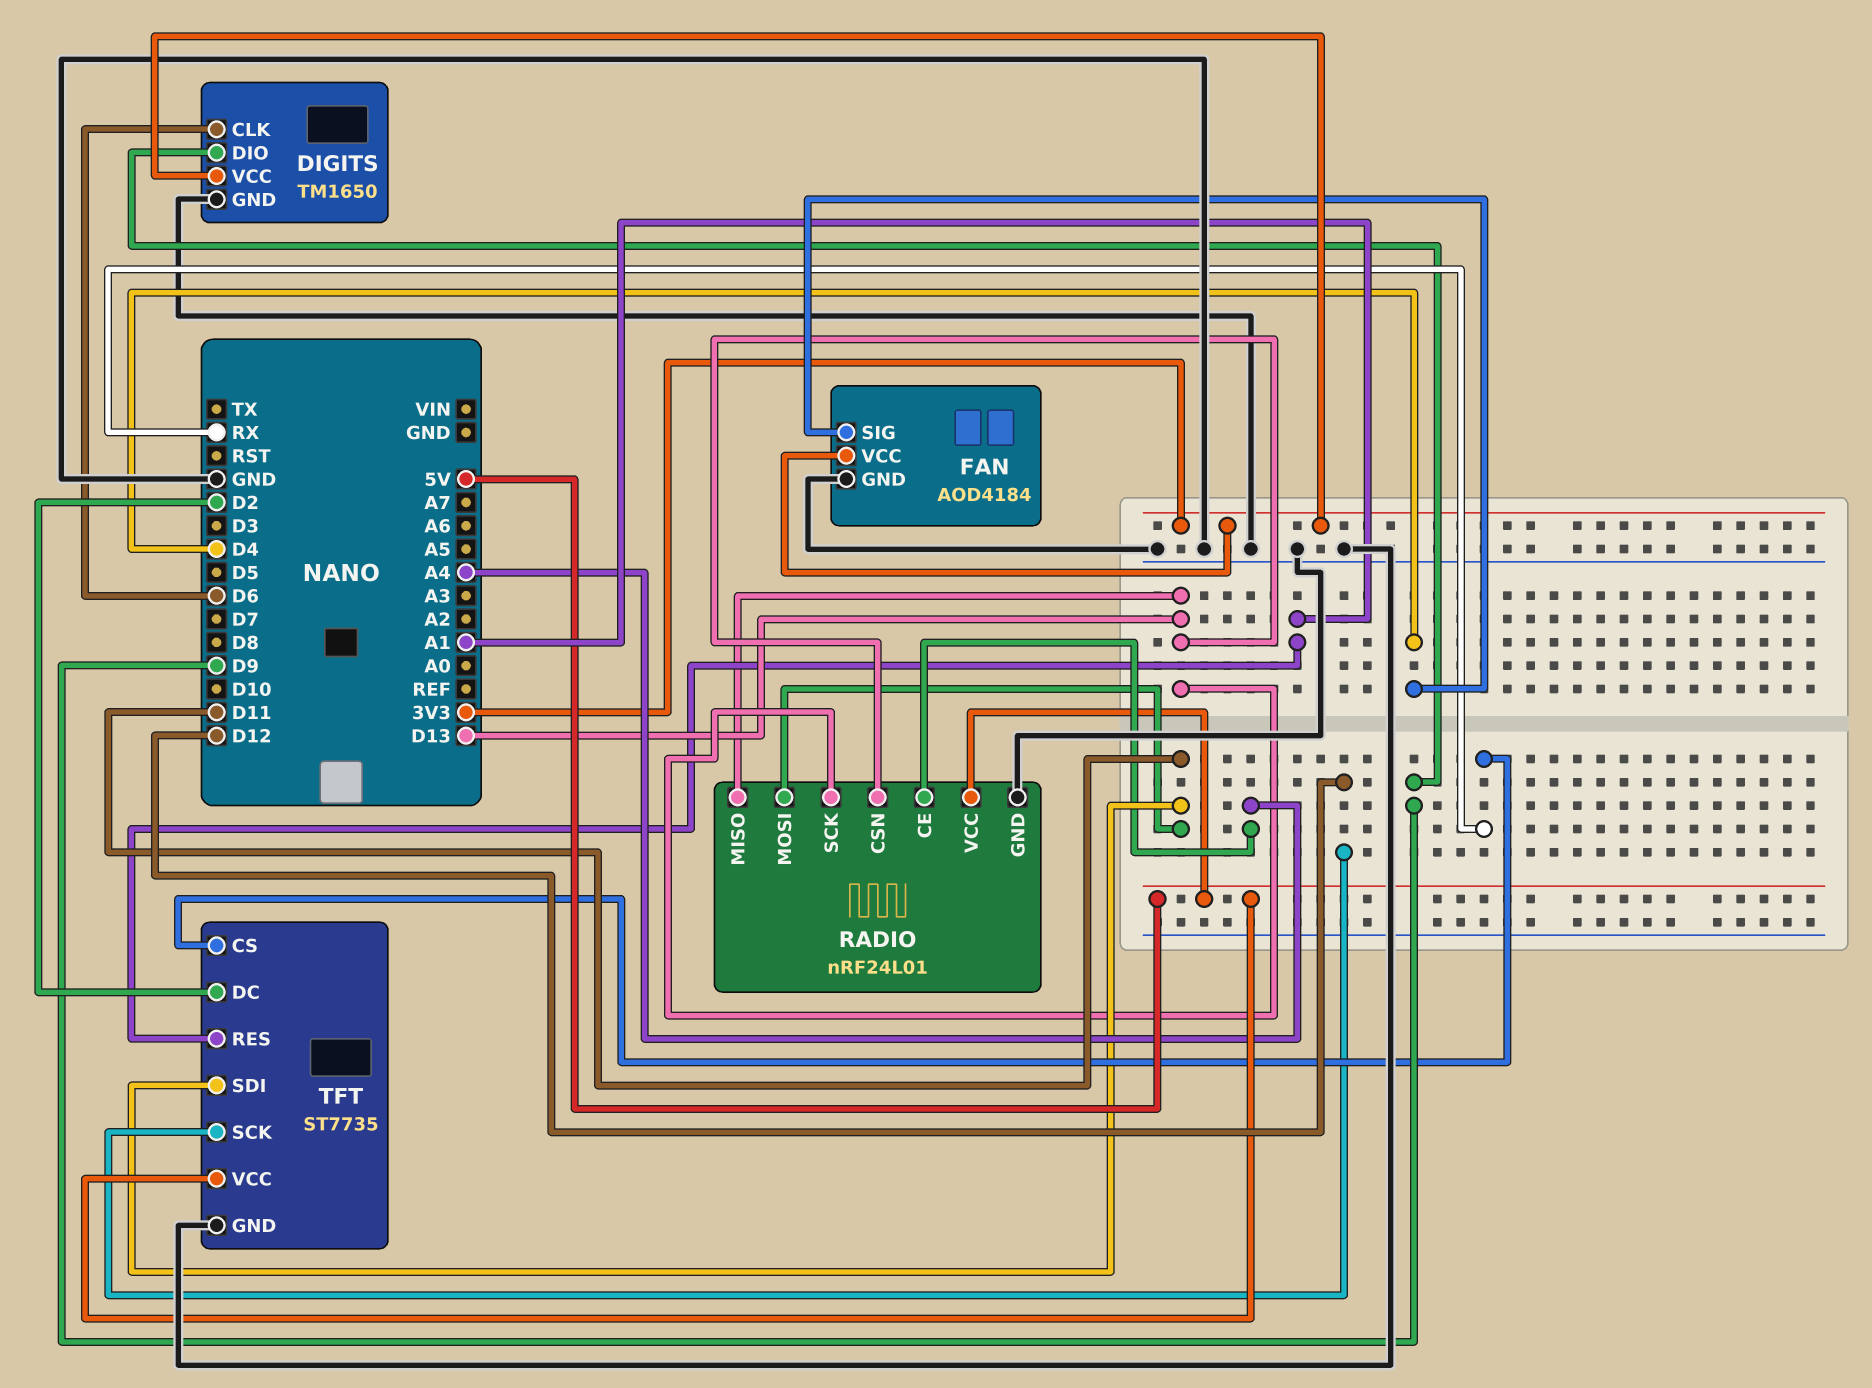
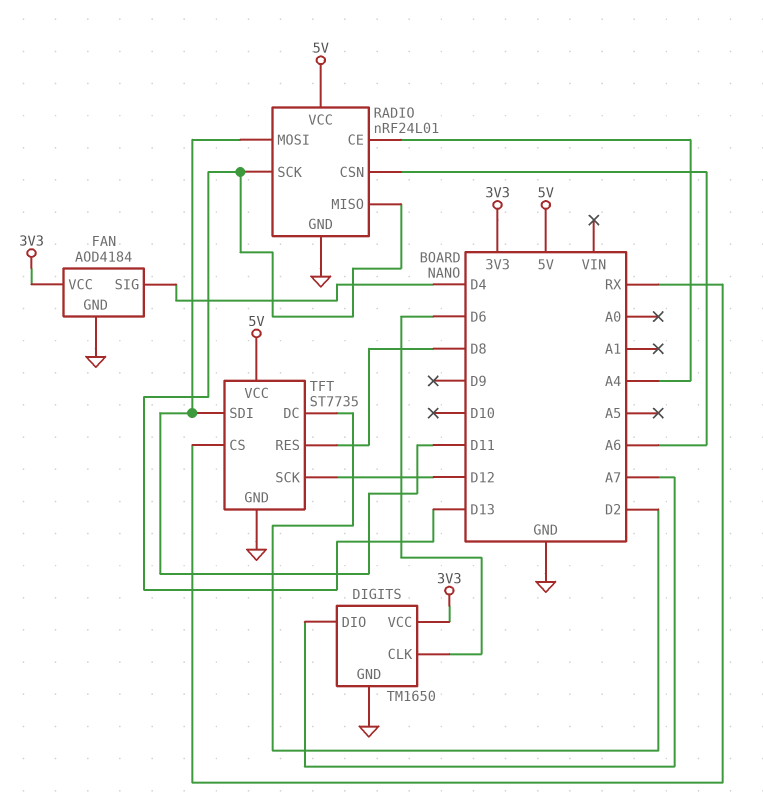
DIGITS pin DIO: D9 -> A7
RADIO pin CSN: D13 -> A6
TFT pin RES: A1 -> D8

